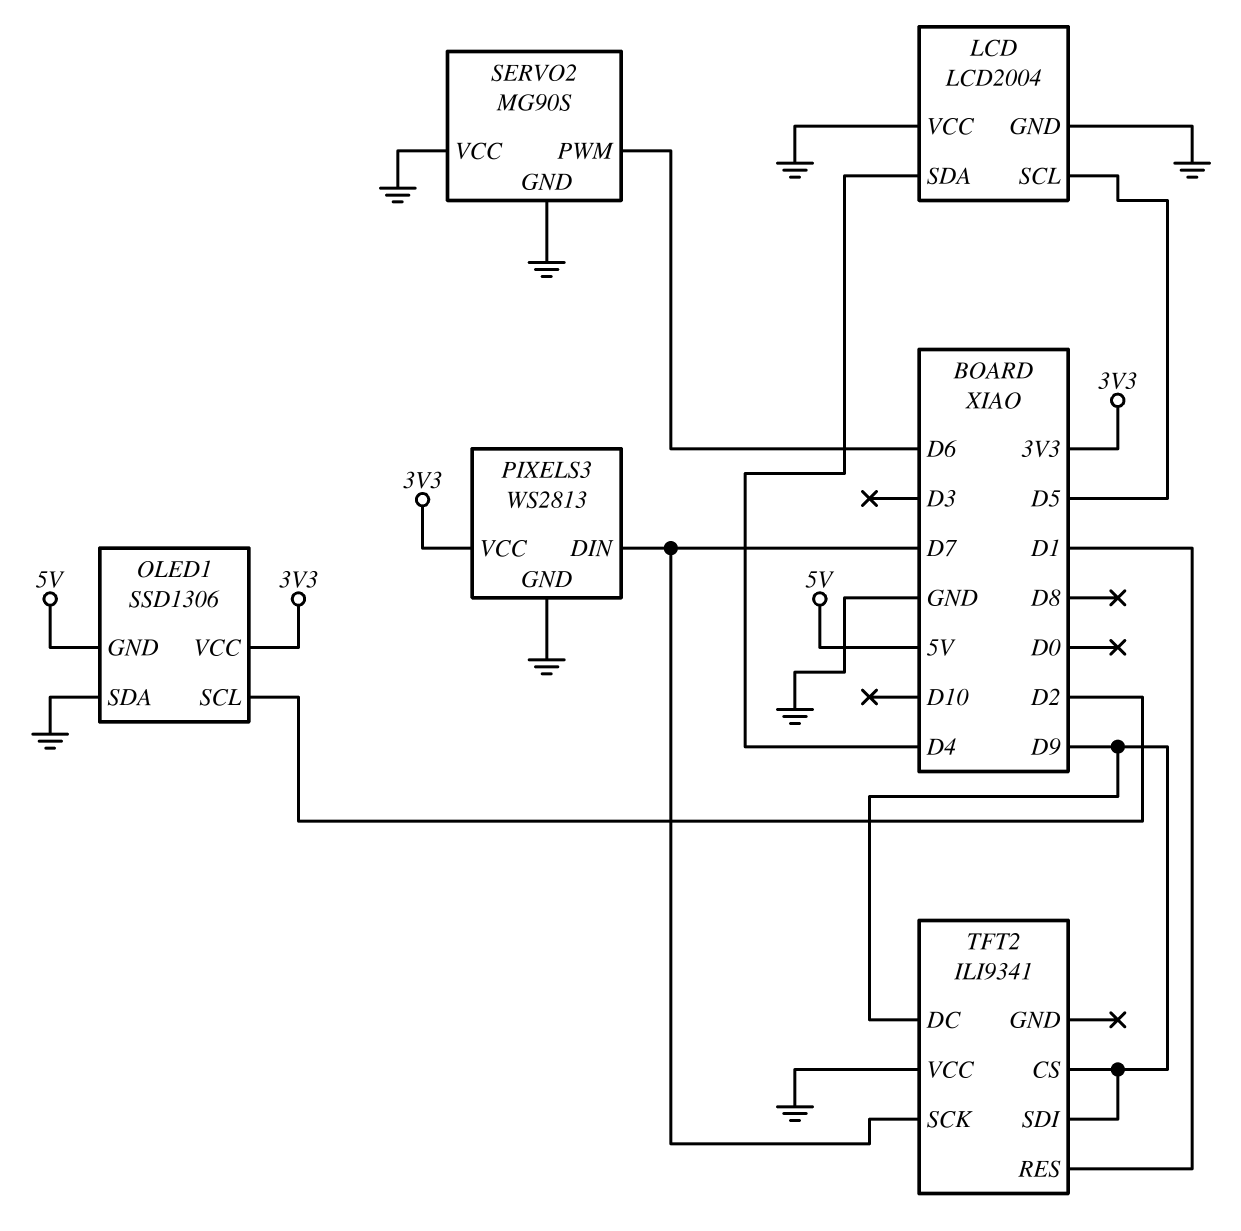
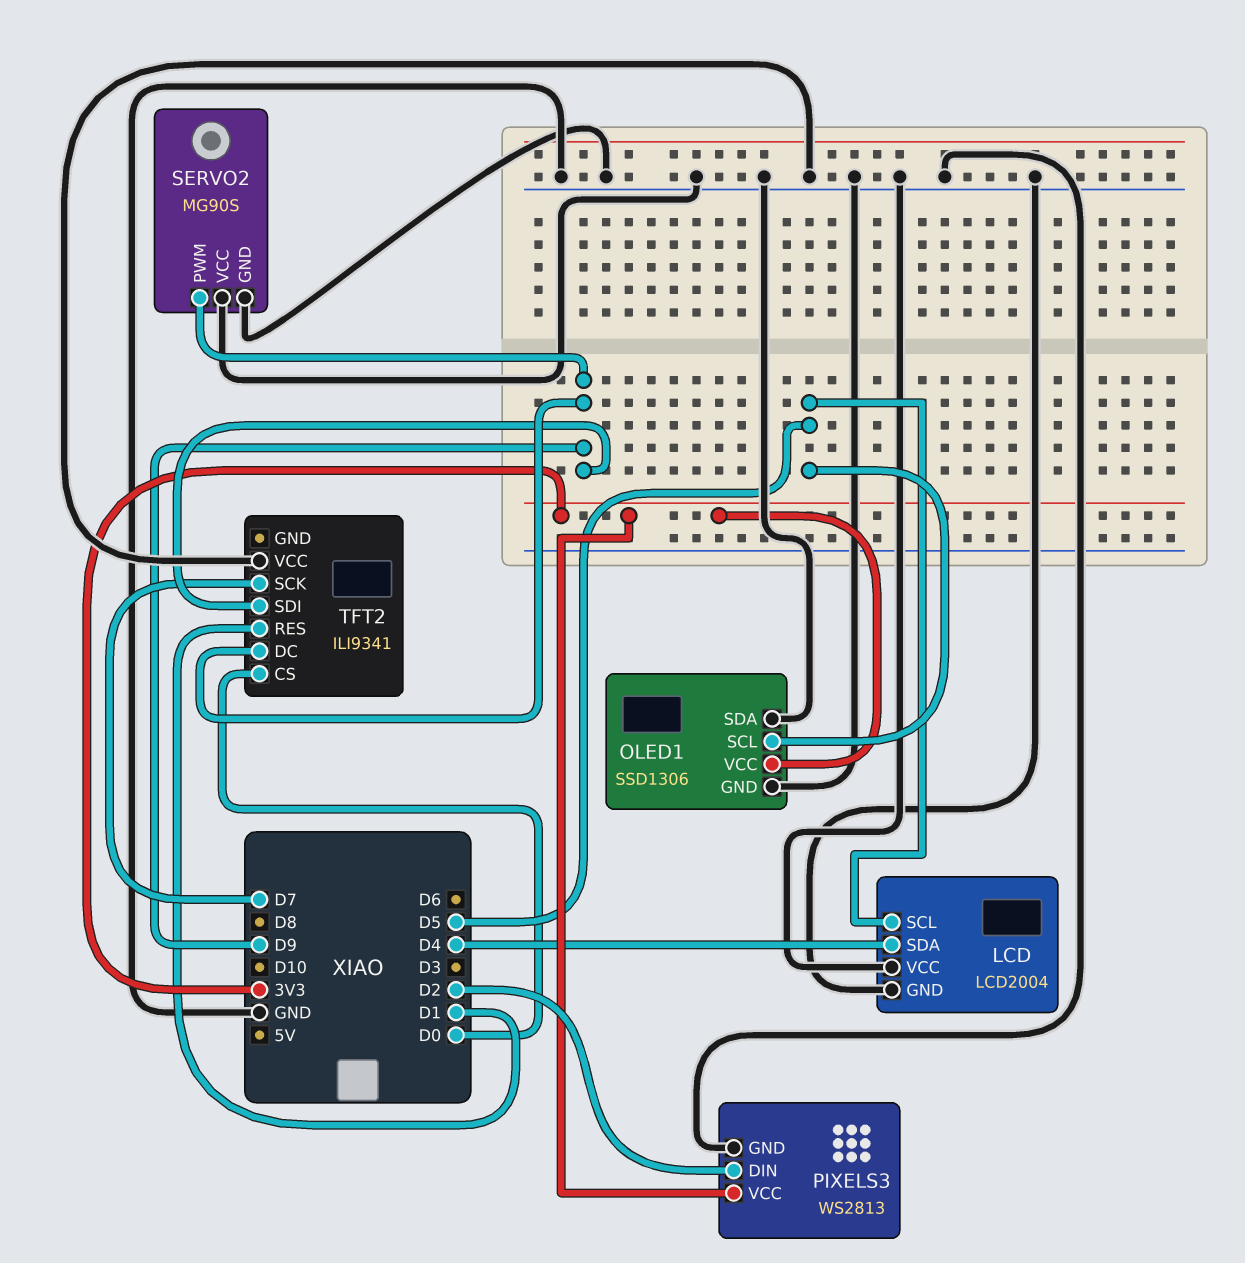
OLED1 pin GND: 5V -> GND
OLED1 pin SCL: D2 -> D5
PIXELS3 pin DIN: D7 -> D2
SERVO2 pin PWM: D6 -> D9
TFT2 pin CS: D9 -> D0

